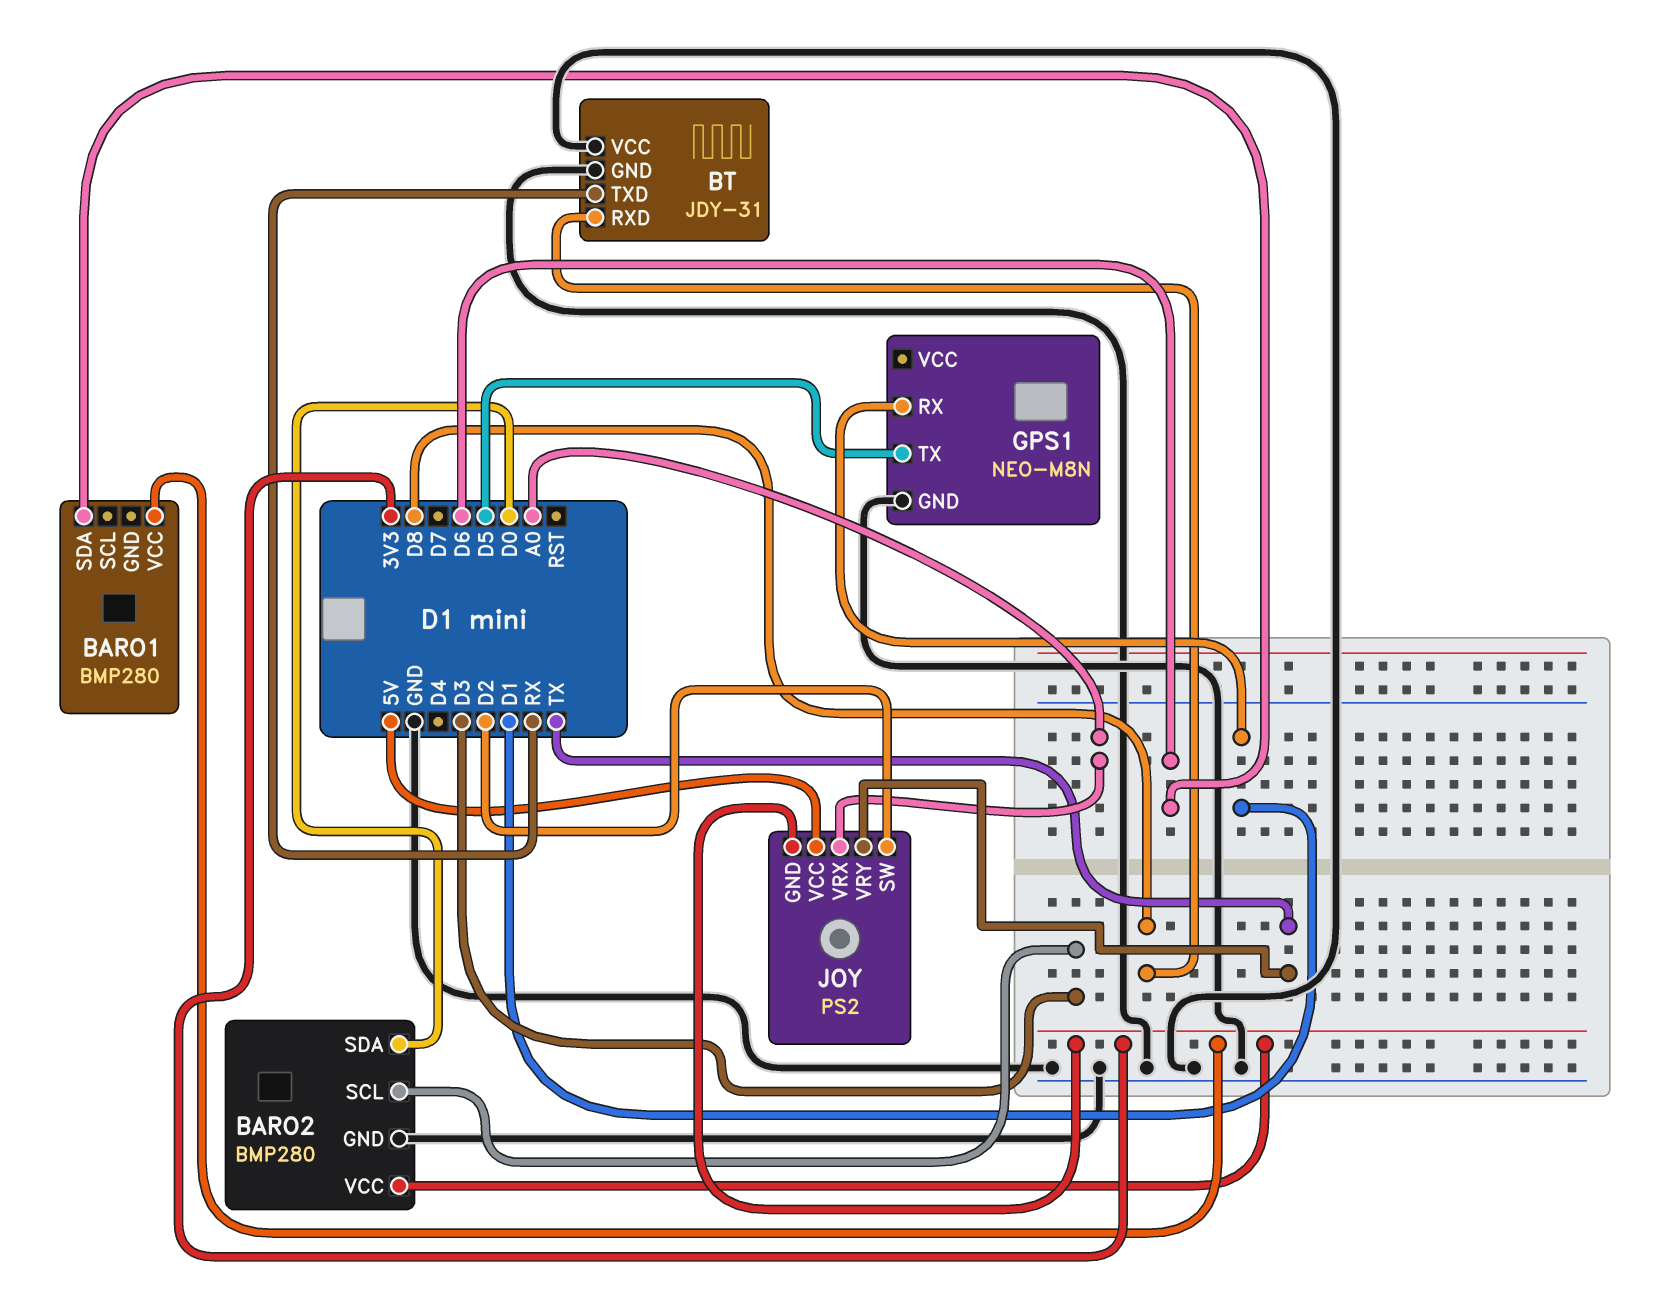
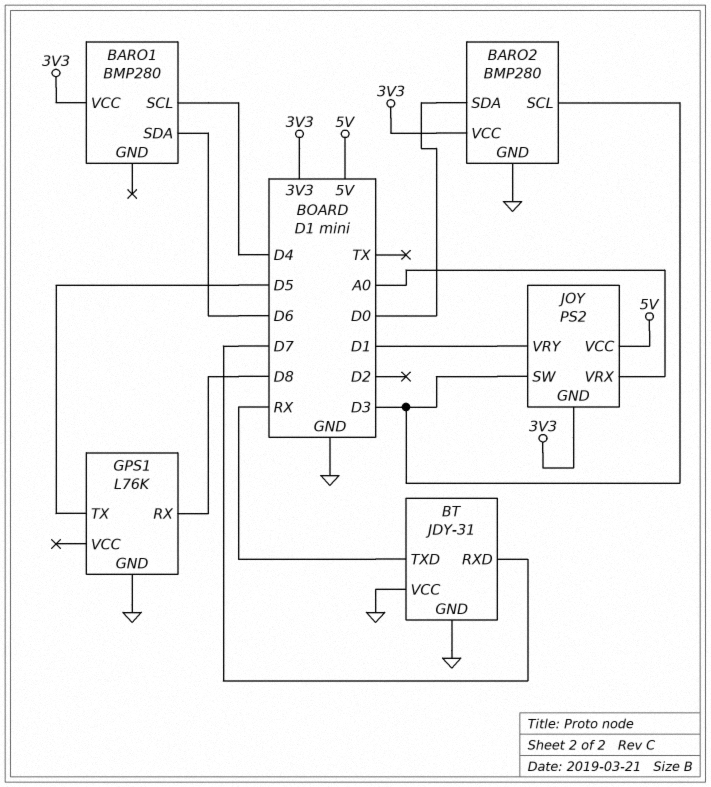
BARO1 pin SCL: none -> D4
BT pin RXD: D8 -> D7
GPS1: NEO-M8N -> L76K
GPS1 pin RX: D1 -> D8
JOY pin SW: D2 -> D3
JOY pin VRY: TX -> D1

